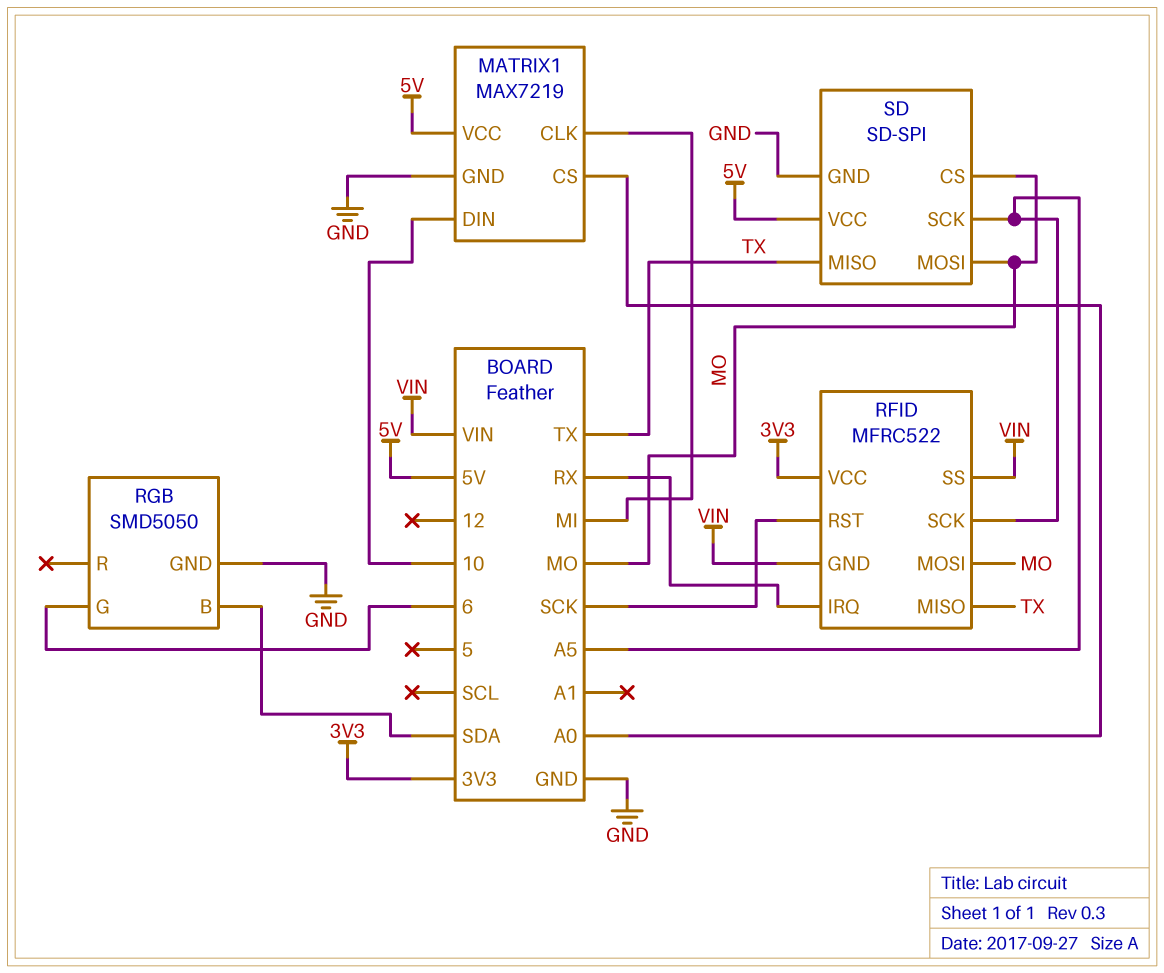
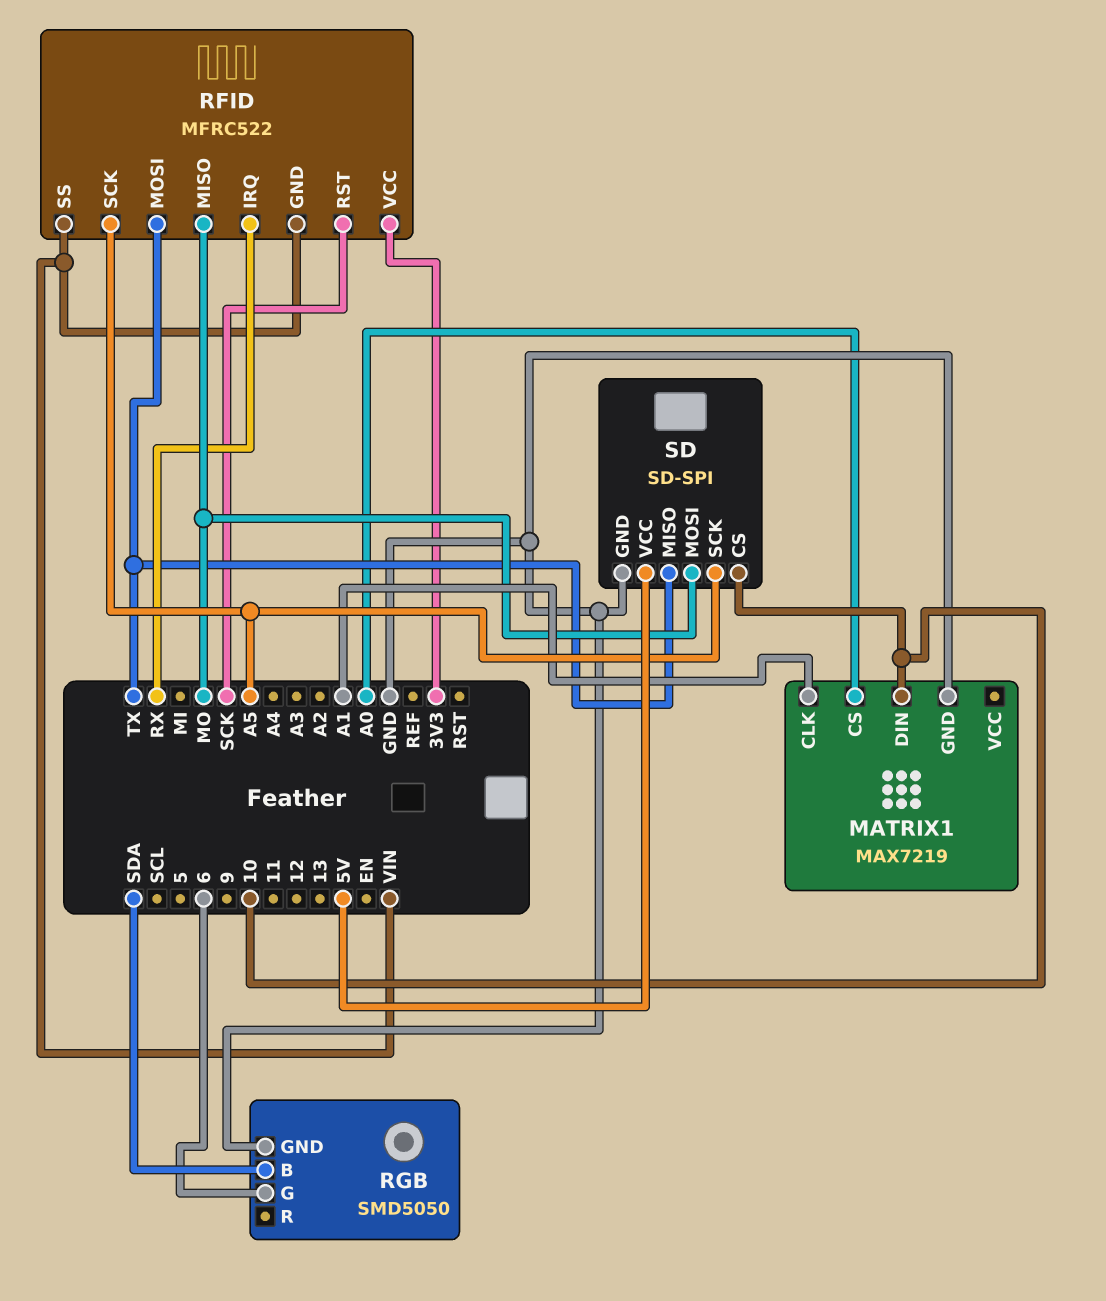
MATRIX1 pin CLK: MI -> A1
MATRIX1 pin VCC: 5V -> none
RFID pin MISO: TX -> MO
RFID pin MOSI: MO -> TX
SD pin CS: MO -> 10

